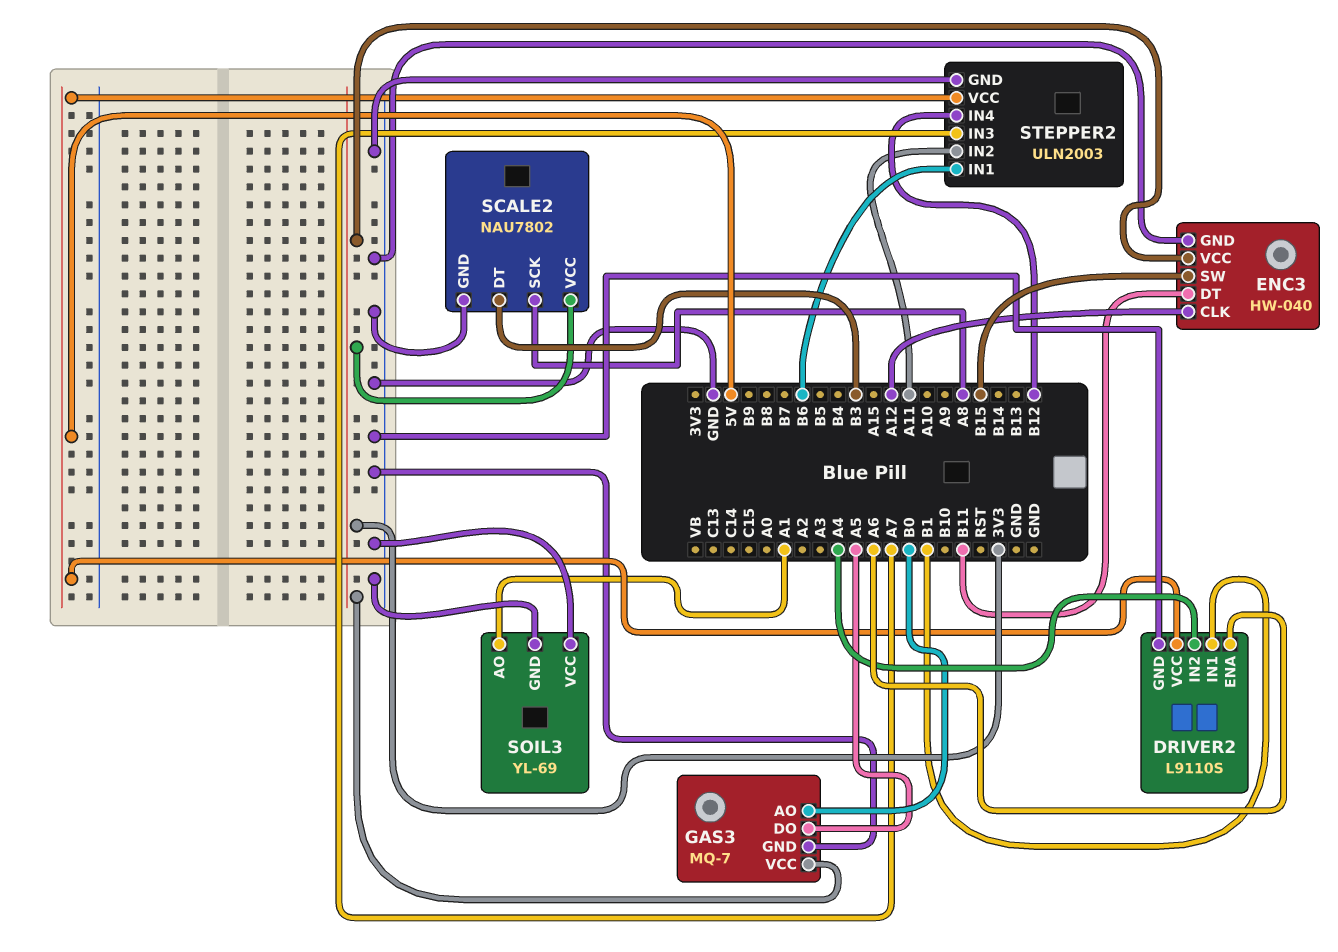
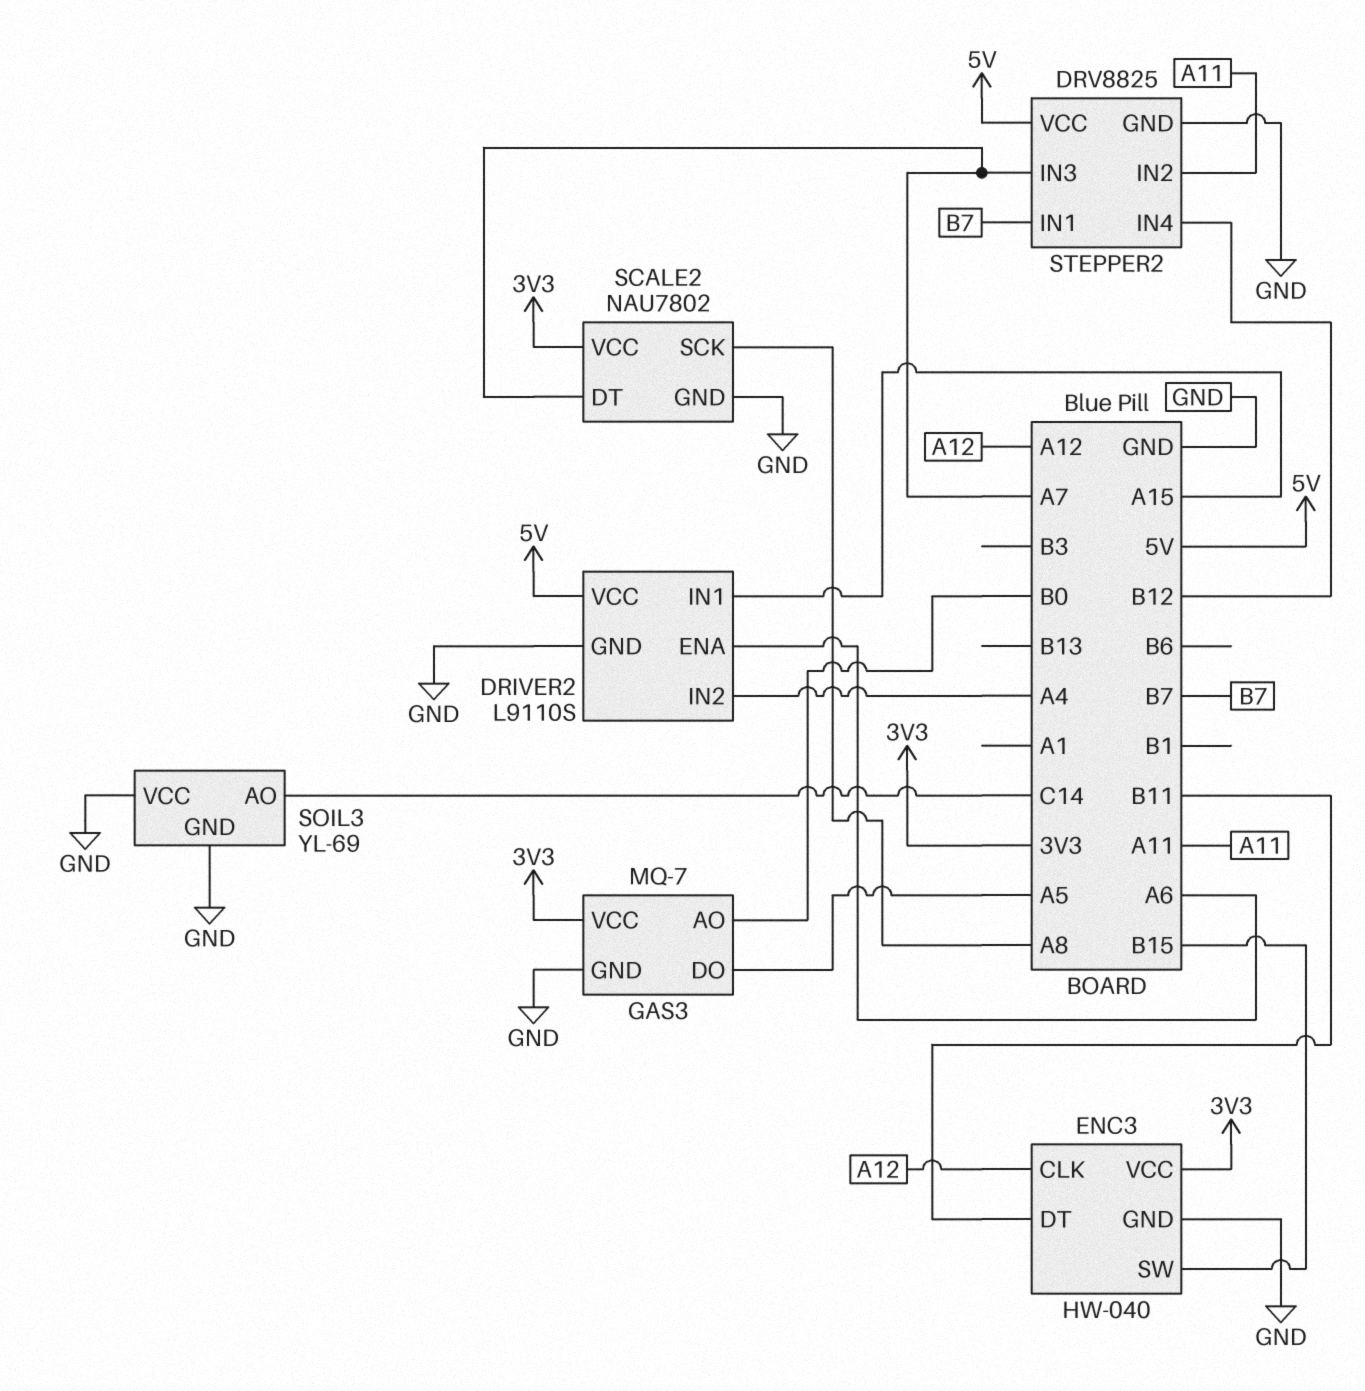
DRIVER2 pin IN1: B1 -> A15
SCALE2 pin DT: B3 -> A7
SOIL3 pin AO: A1 -> C14
STEPPER2: ULN2003 -> DRV8825
STEPPER2 pin IN1: B6 -> B7

